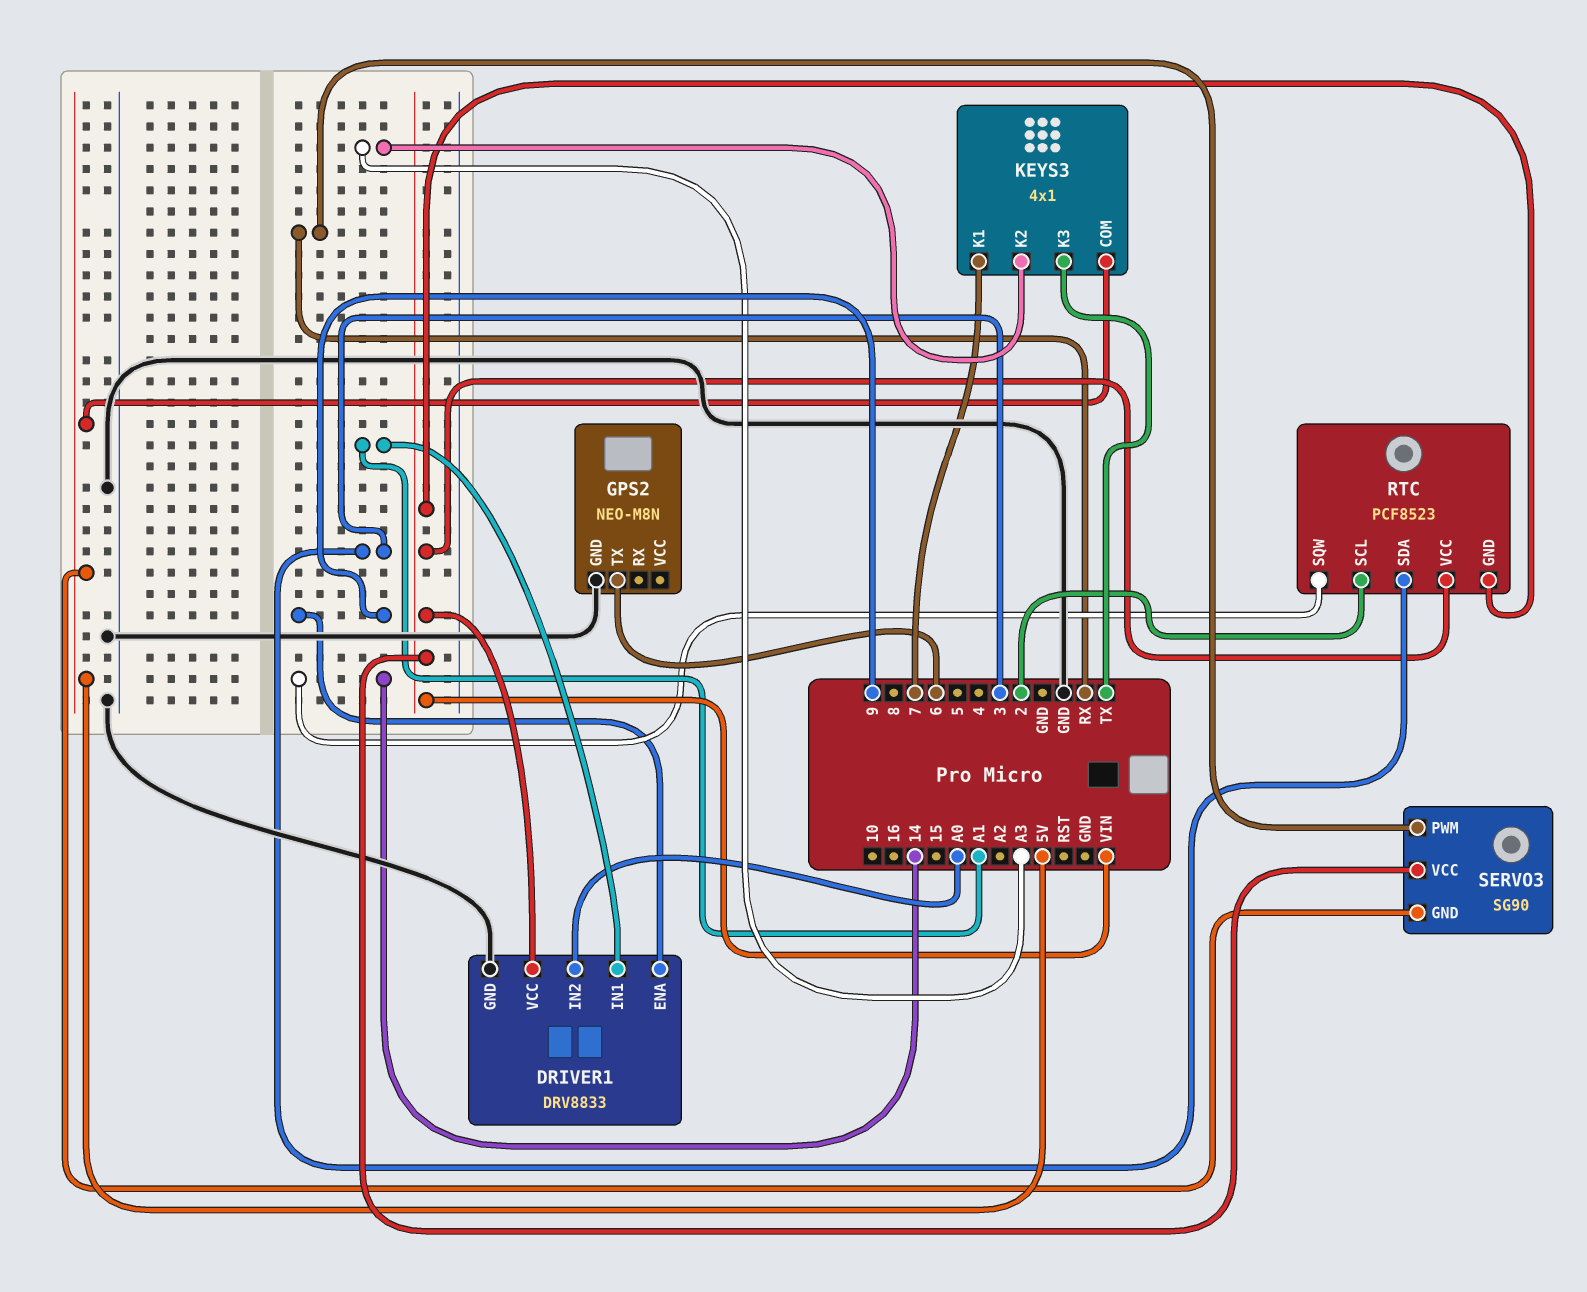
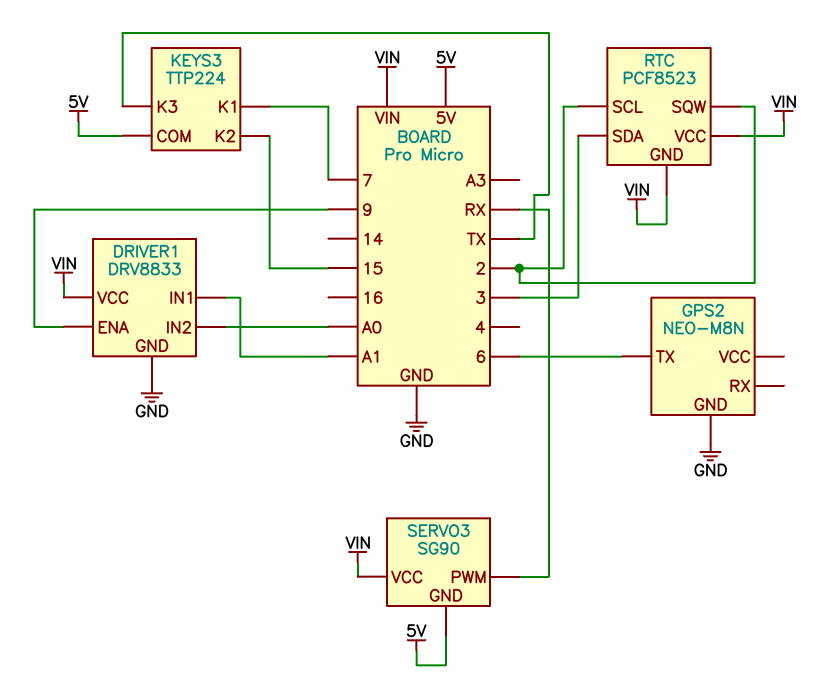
KEYS3: 4x1 -> TTP224
KEYS3 pin K2: A3 -> 15
RTC pin SQW: 14 -> 2

